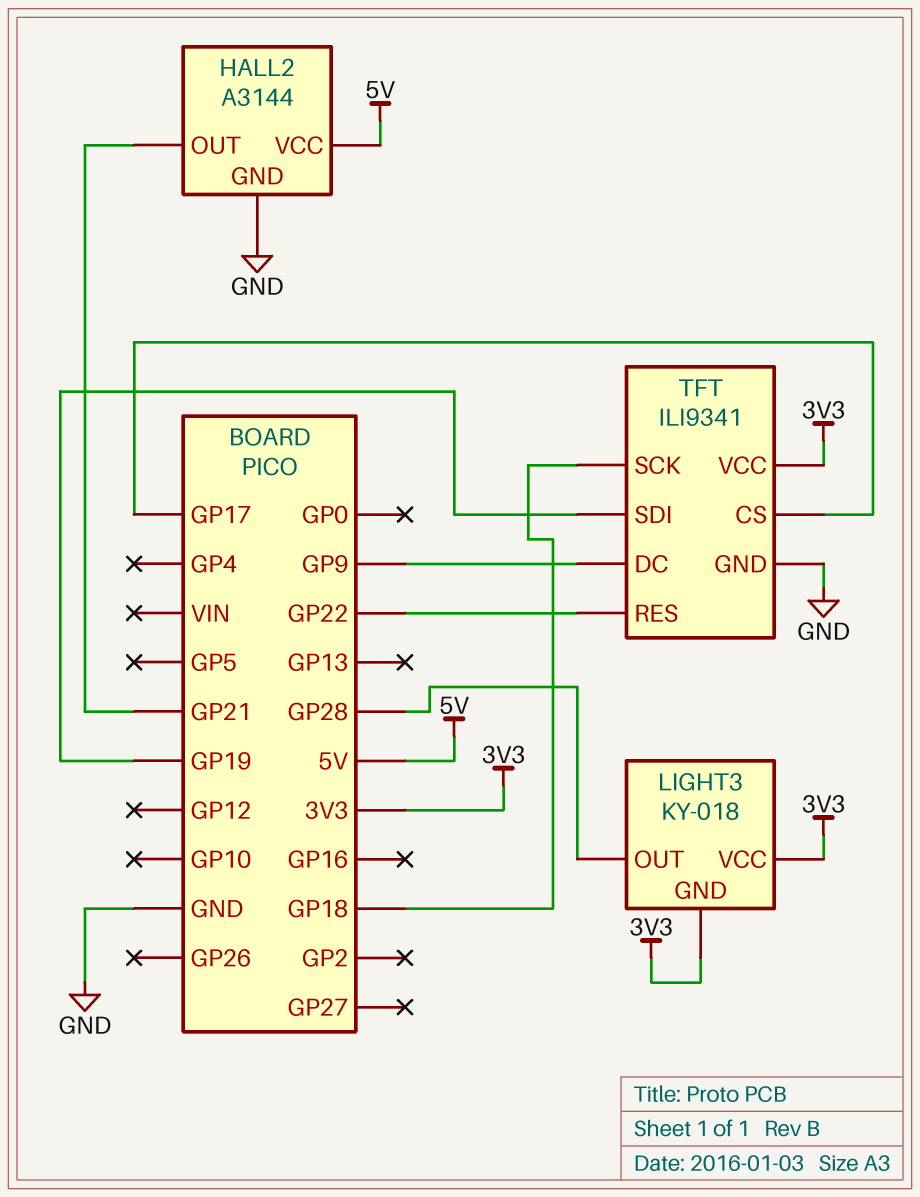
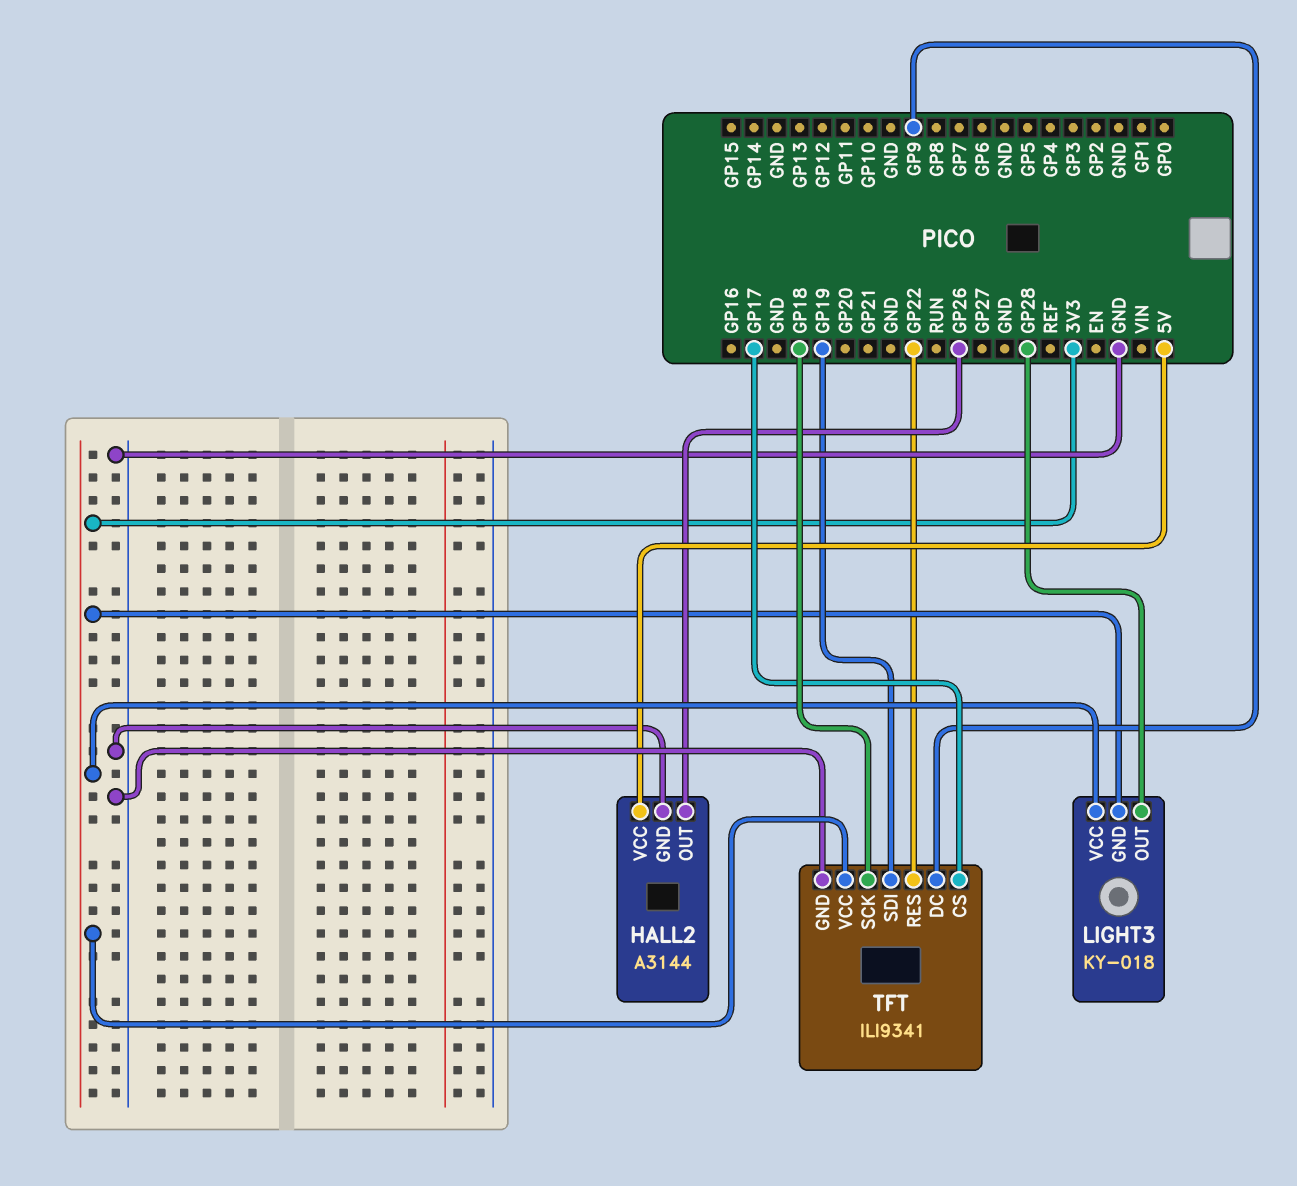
HALL2 pin OUT: GP21 -> GP26

